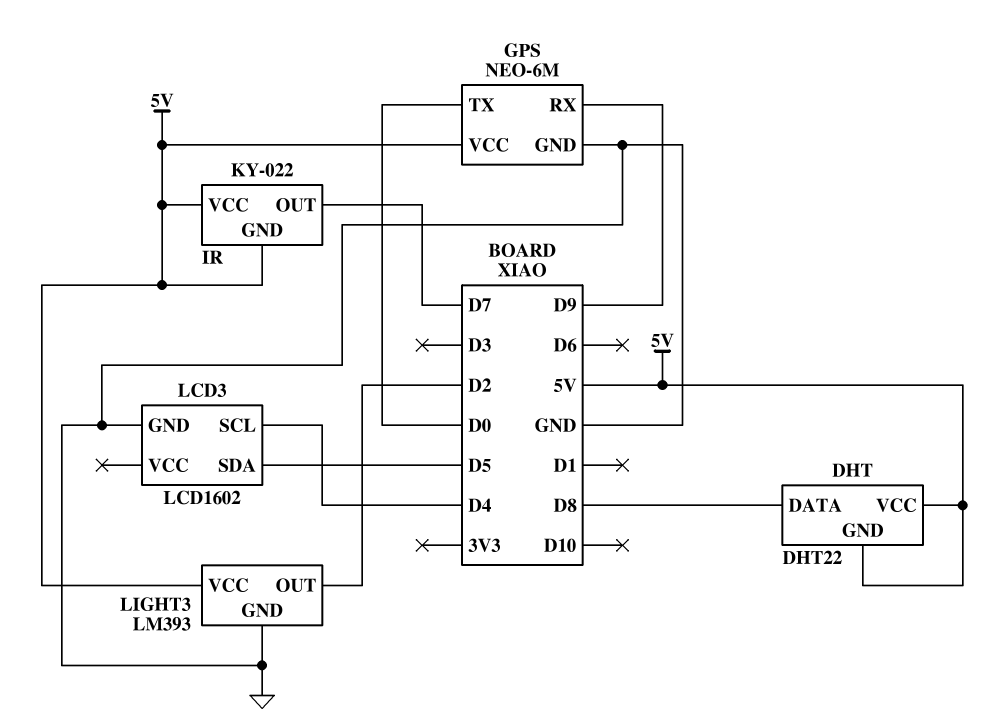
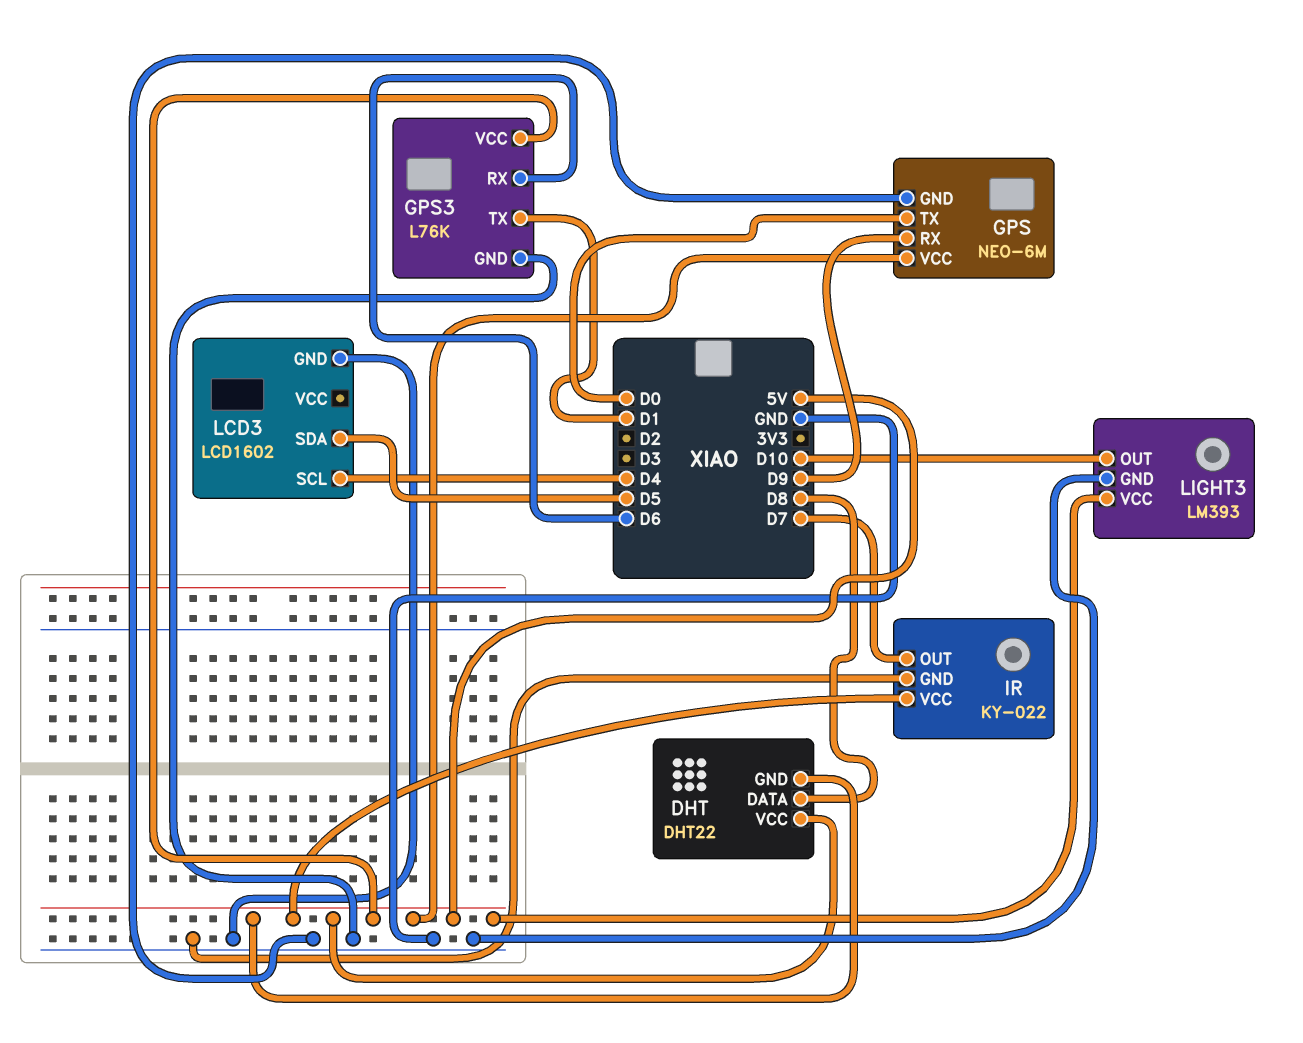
GPS3: none -> L76K
GPS3 pin GND: none -> GND
GPS3 pin RX: none -> D6
GPS3 pin TX: none -> D1
GPS3 pin VCC: none -> 5V
IR pin GND: 5V -> GND
LIGHT3 pin OUT: D2 -> D10

